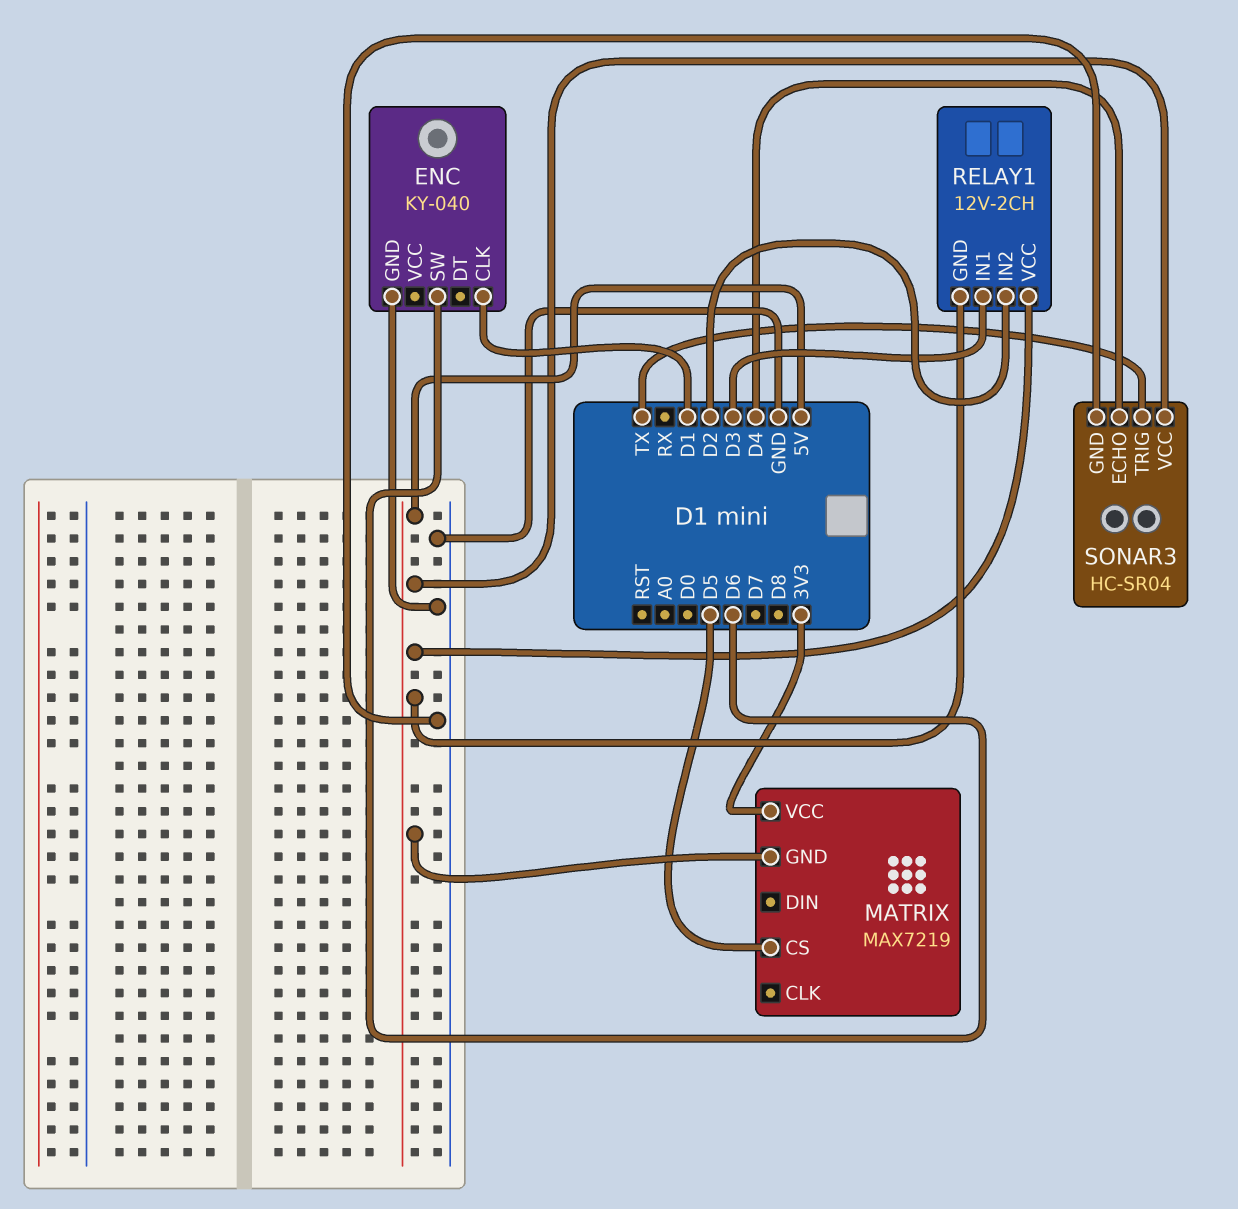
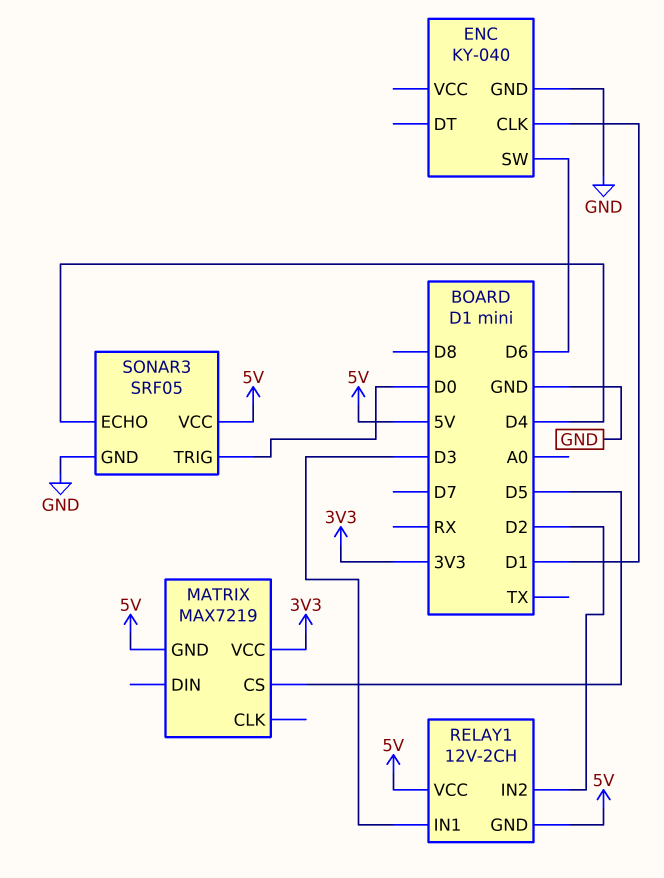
SONAR3: HC-SR04 -> SRF05
SONAR3 pin TRIG: TX -> D0

